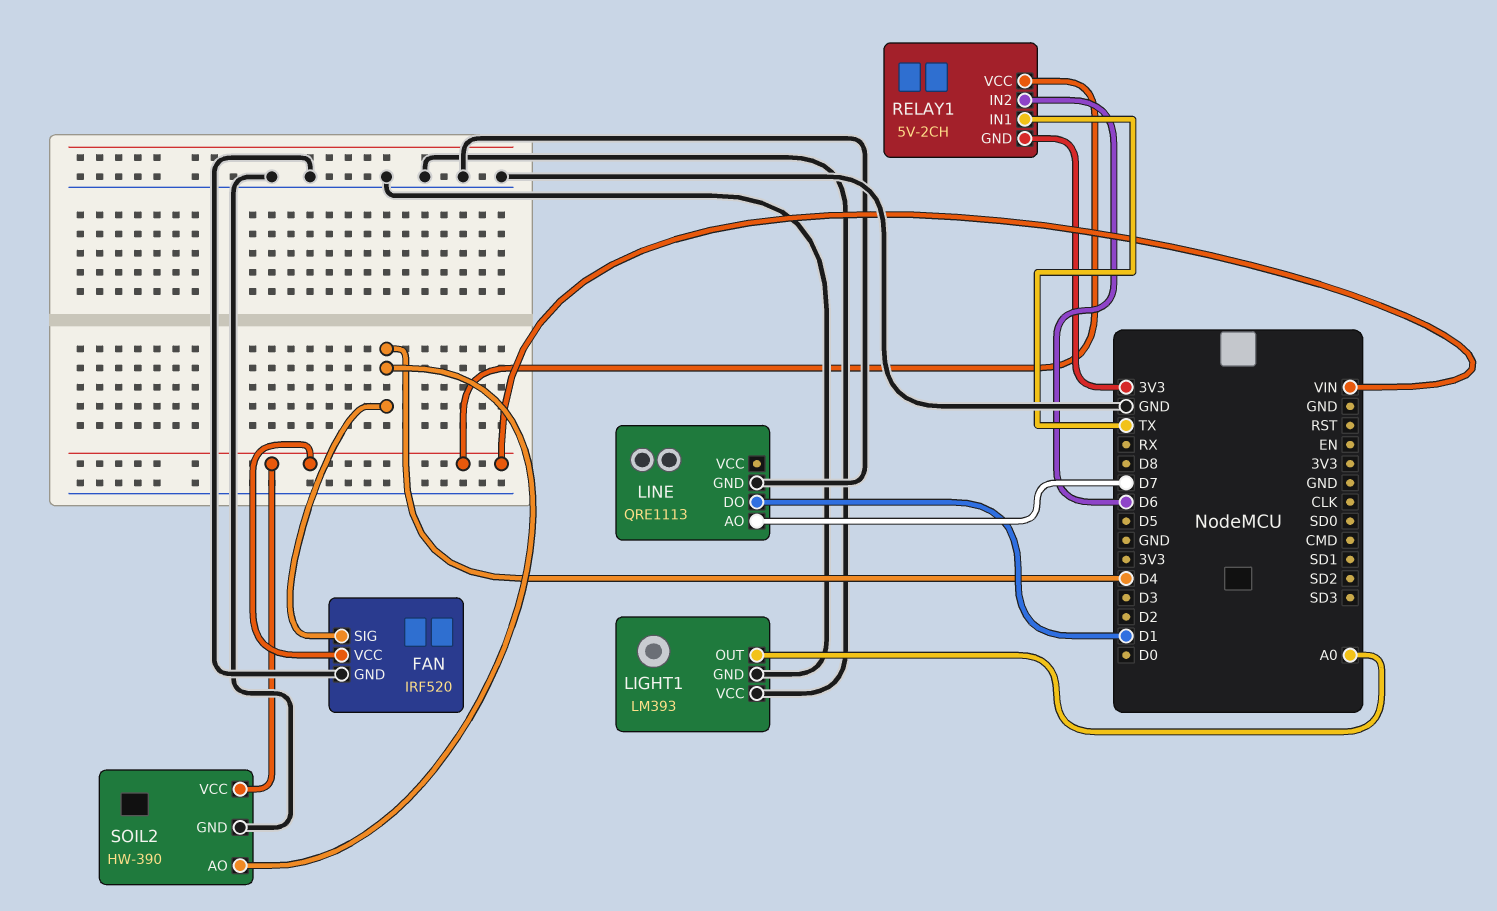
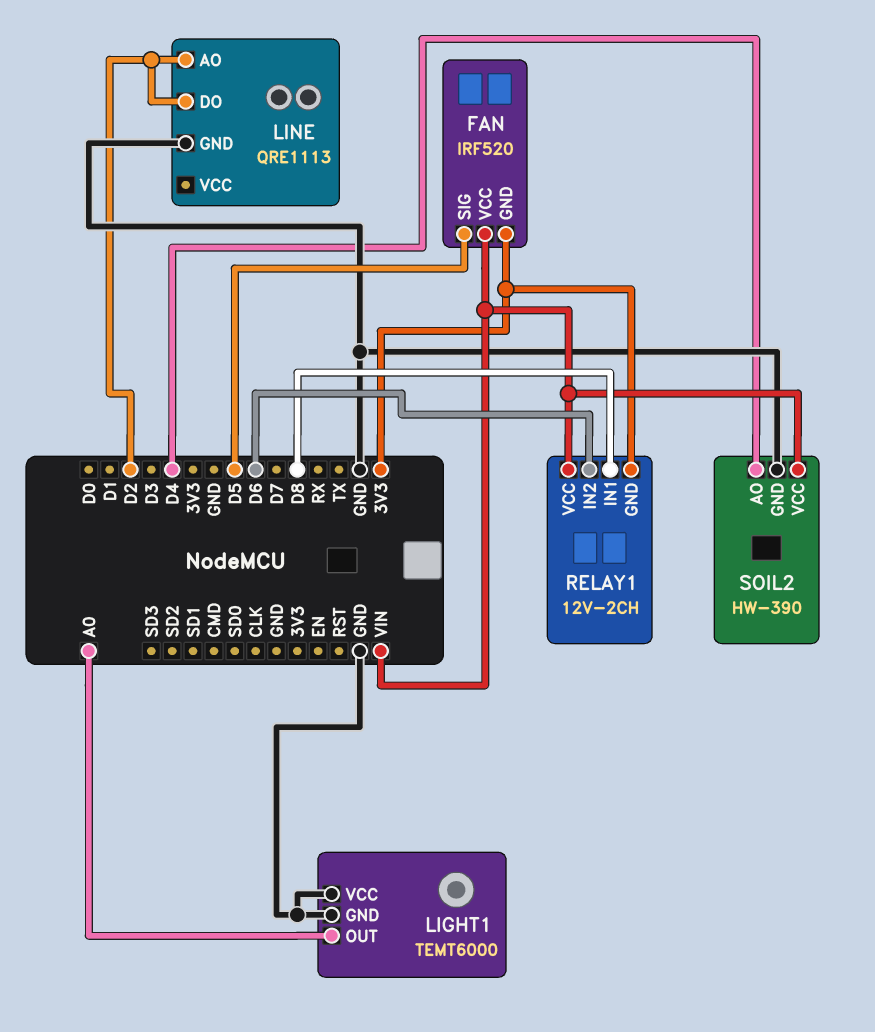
FAN pin GND: GND -> 3V3
FAN pin SIG: D4 -> D5
LIGHT1: LM393 -> TEMT6000
LINE pin AO: D7 -> D2
LINE pin DO: D1 -> D2
RELAY1: 5V-2CH -> 12V-2CH
RELAY1 pin IN1: TX -> D8

